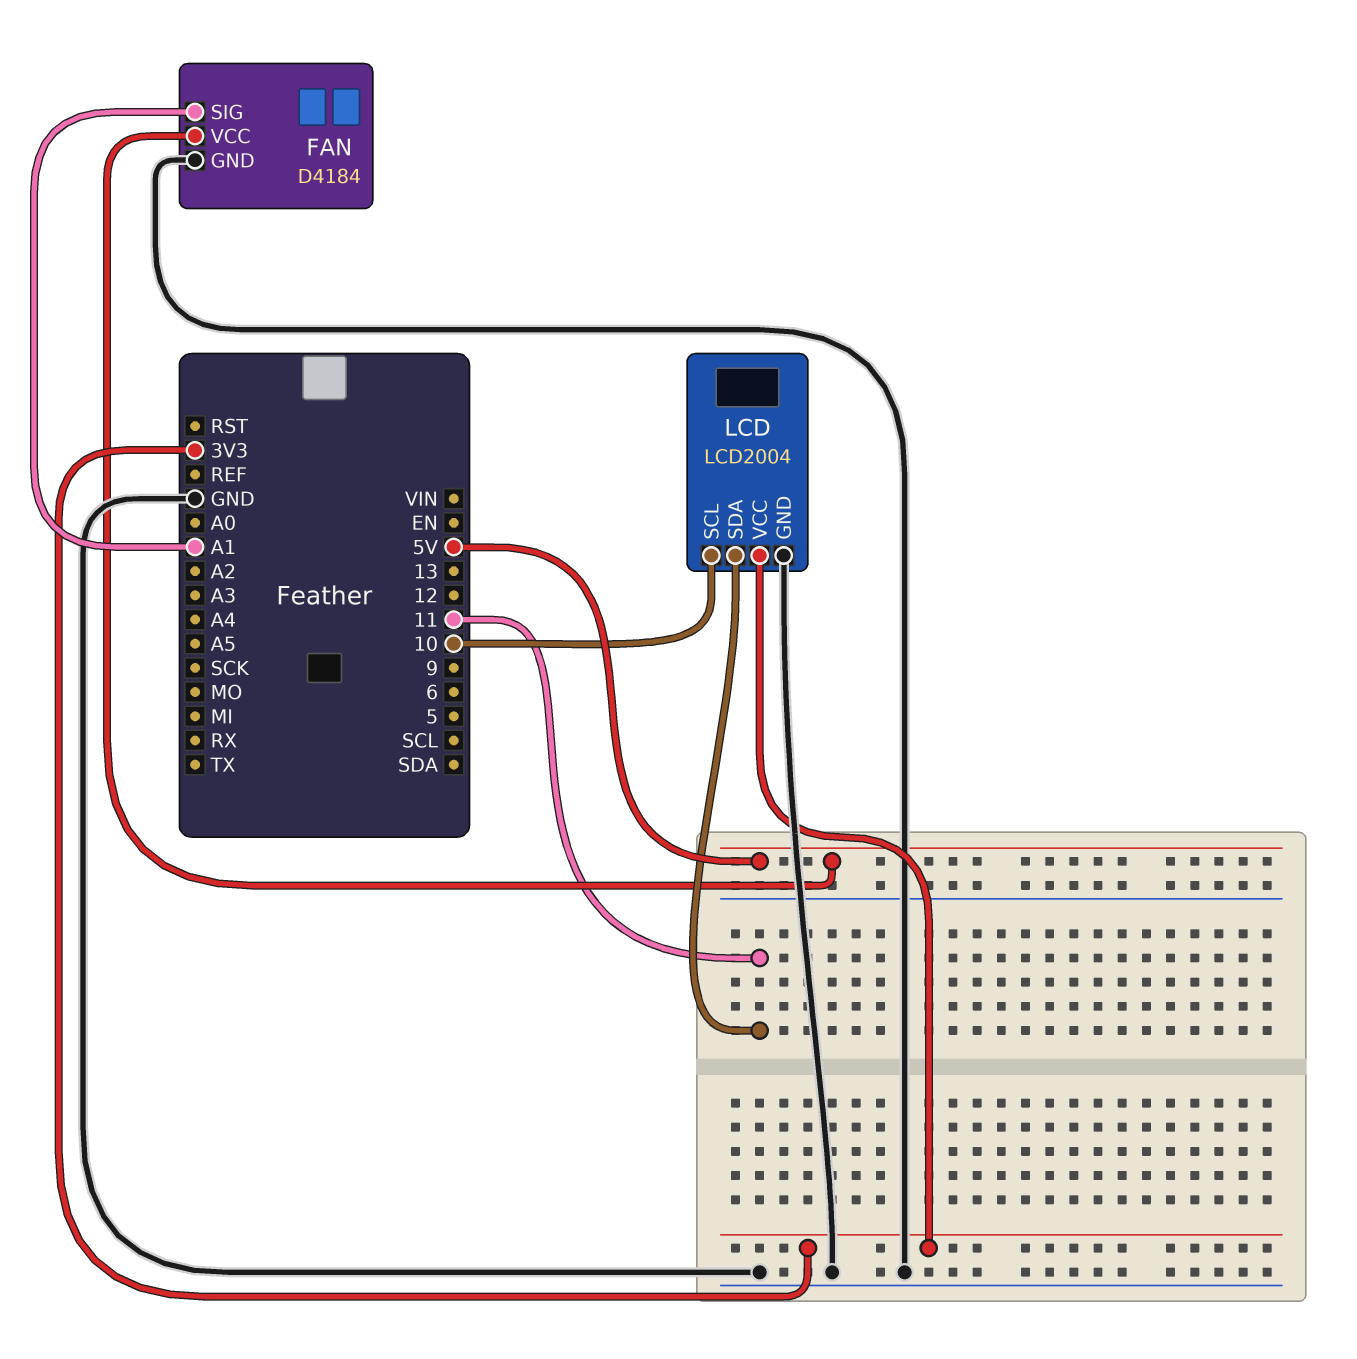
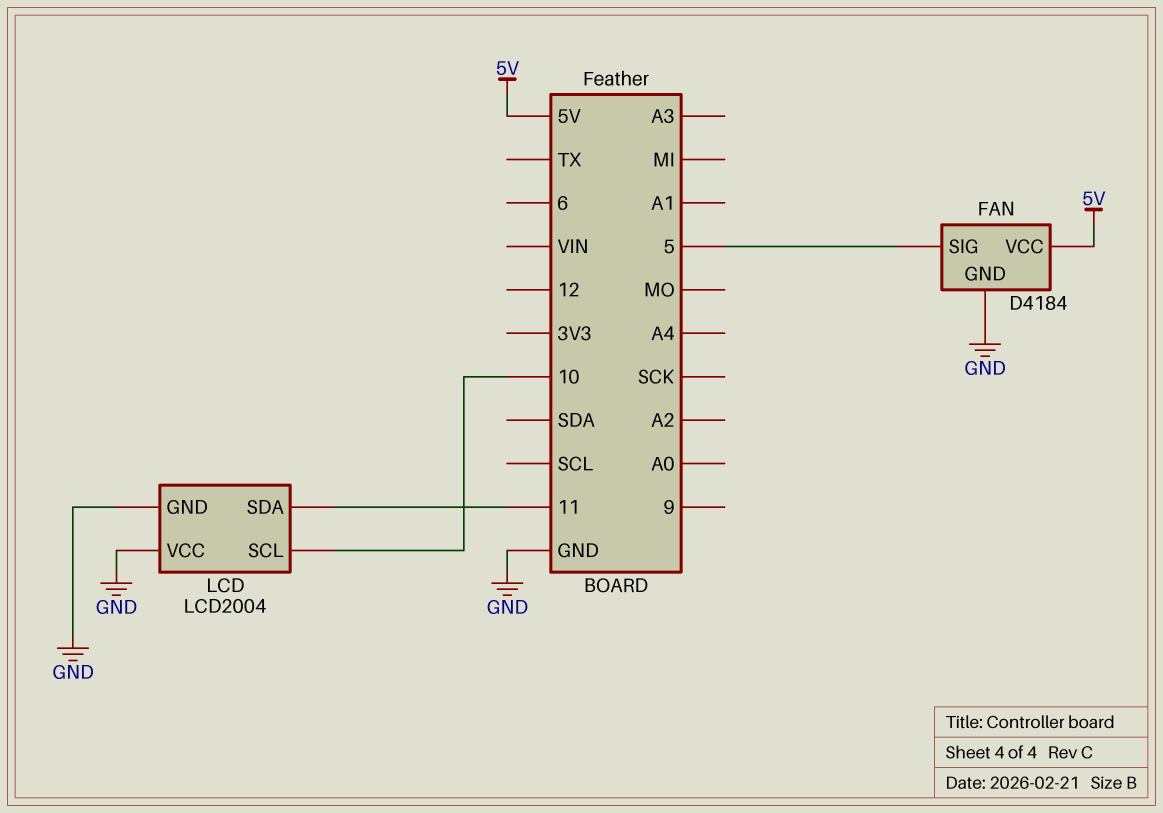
FAN pin SIG: A1 -> 5
LCD pin VCC: 3V3 -> GND

